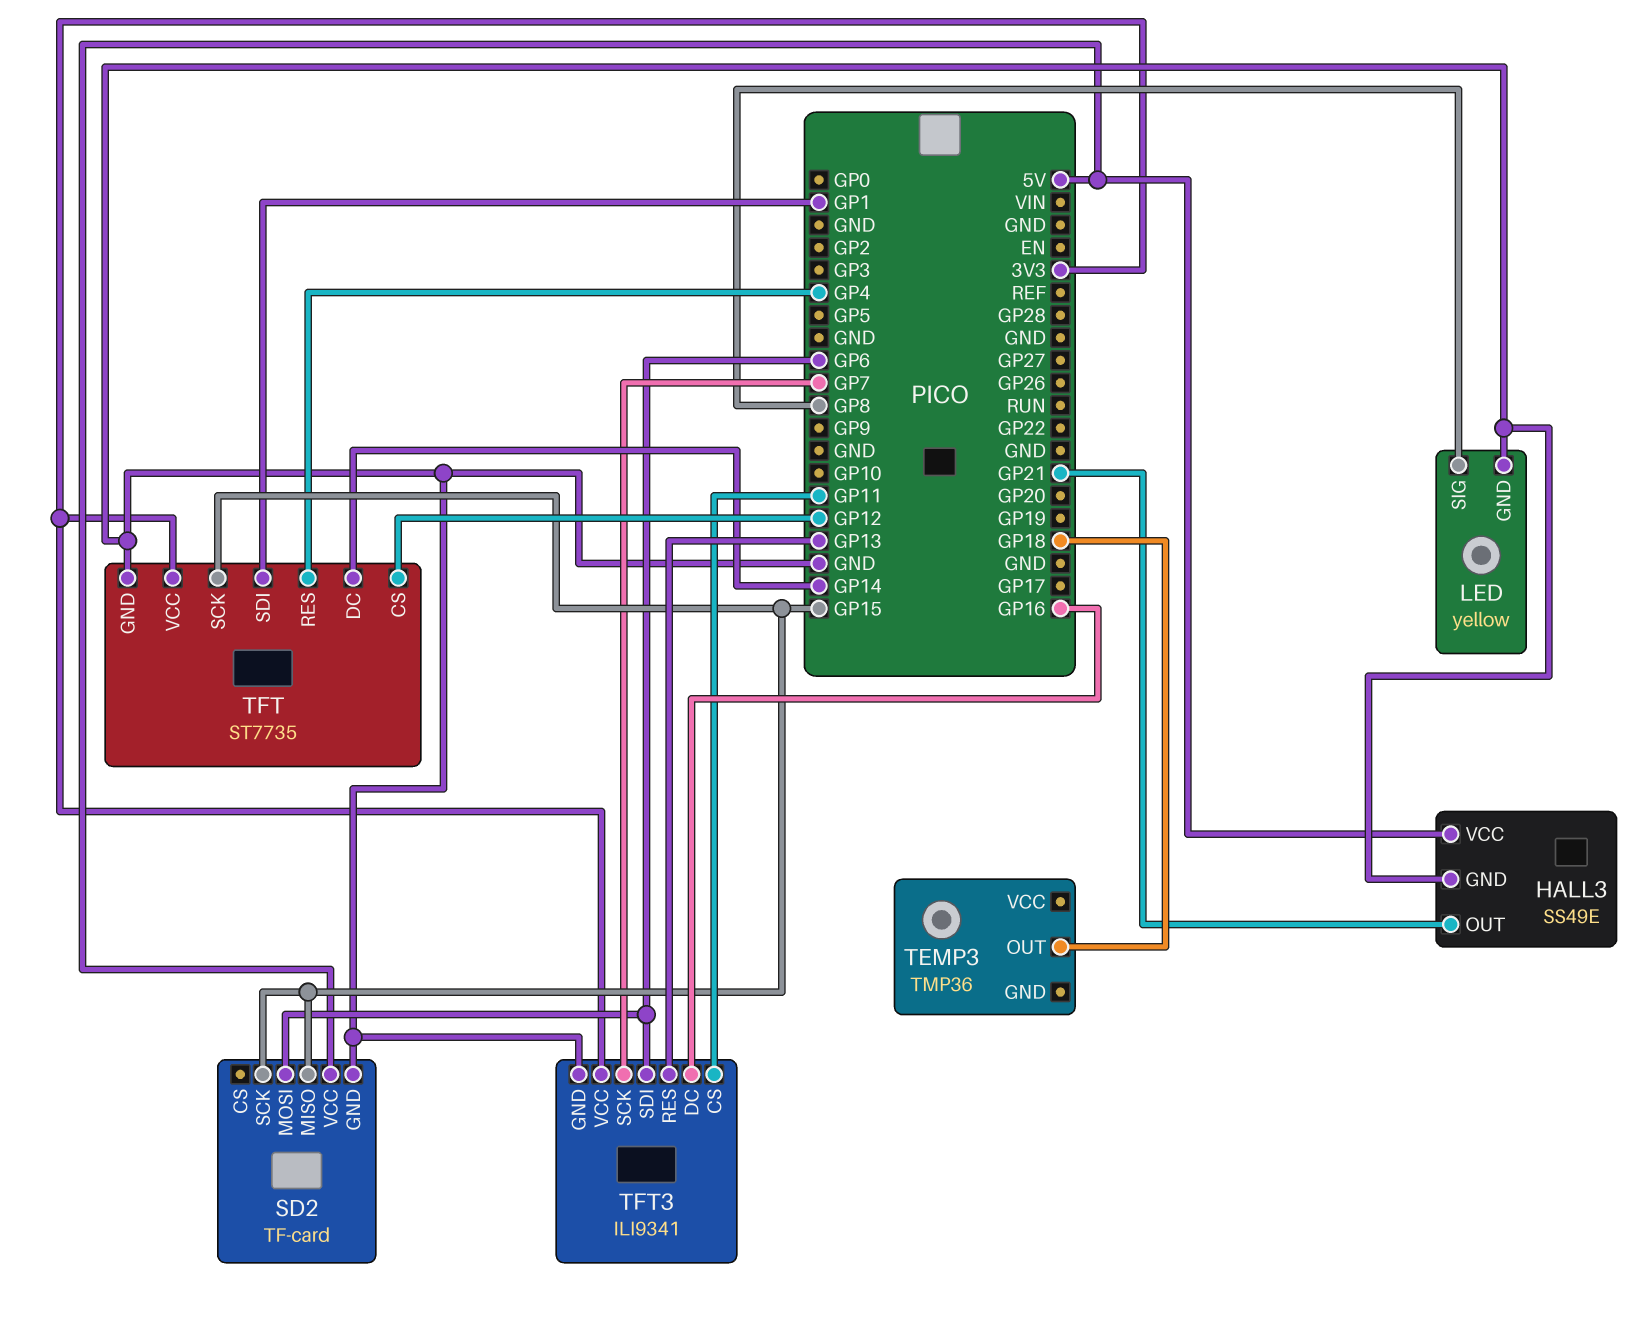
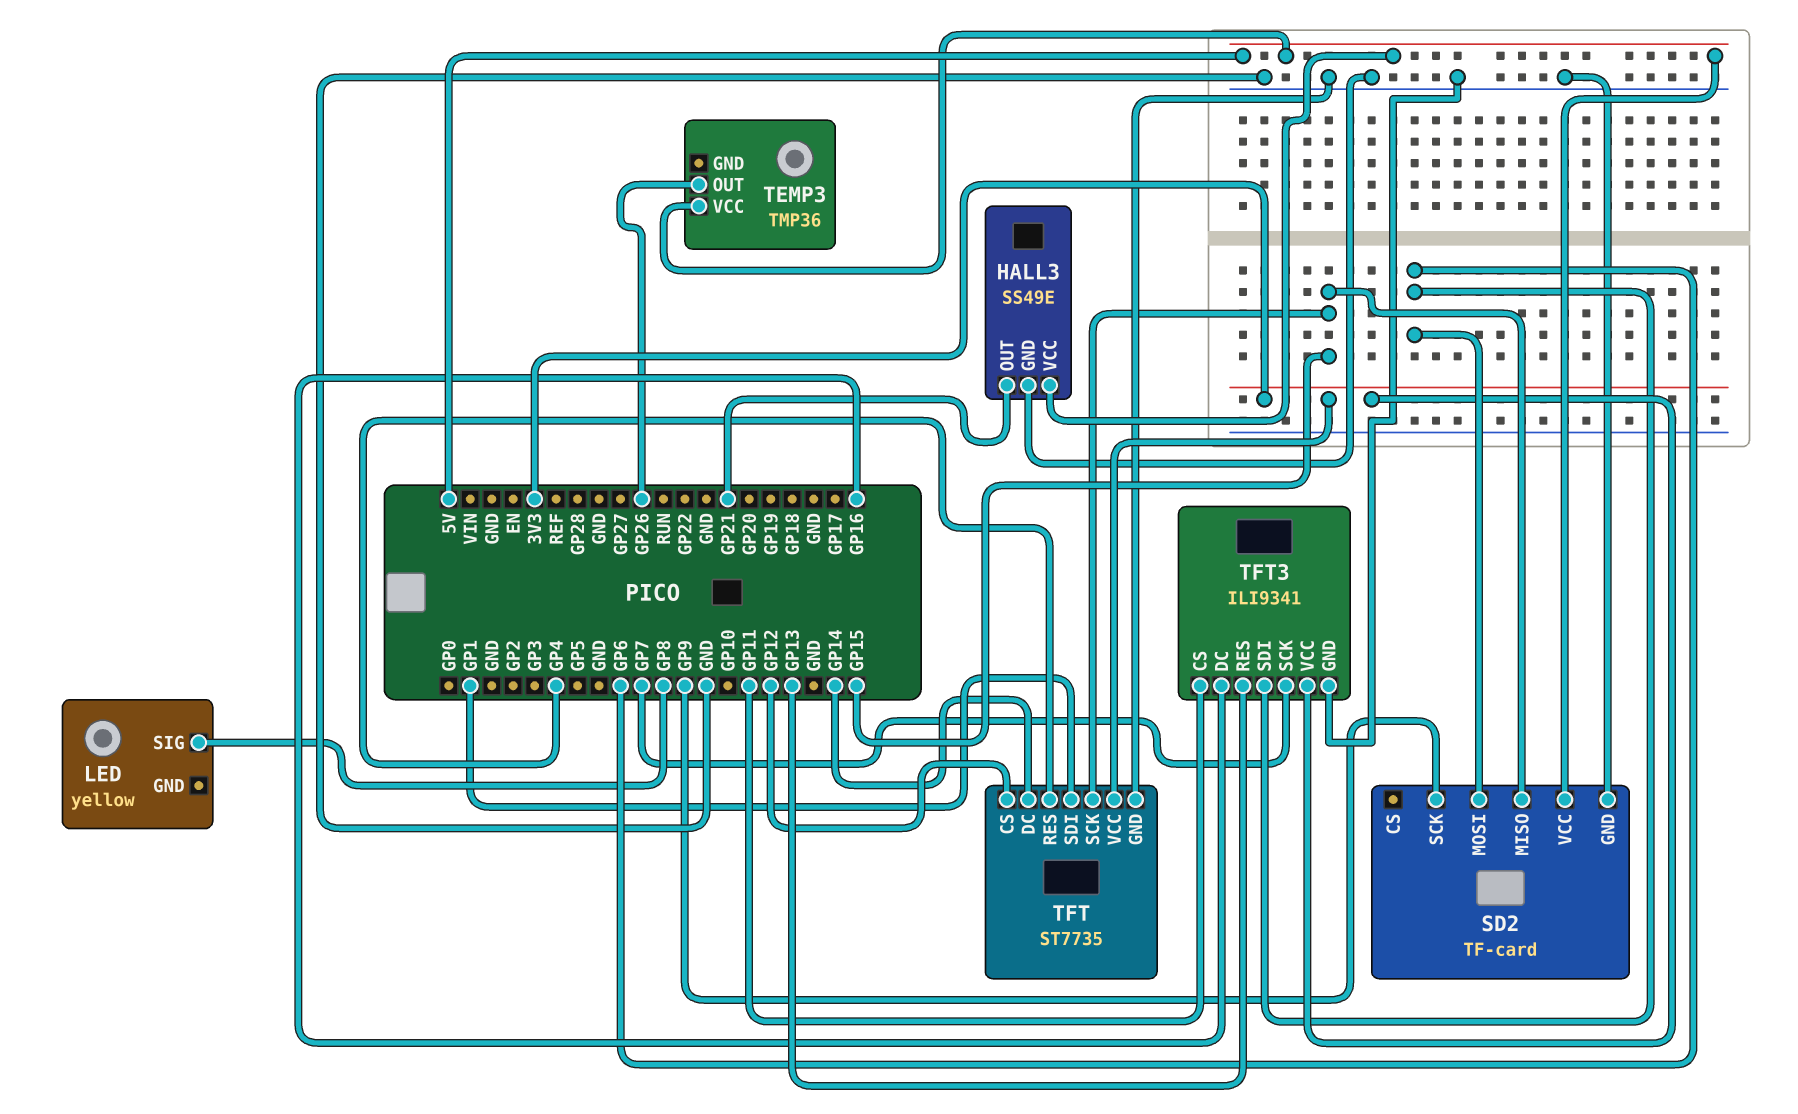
LED pin GND: GND -> none
SD2 pin SCK: GP15 -> GP9
TEMP3 pin OUT: GP18 -> GP26
TEMP3 pin VCC: none -> 5V

